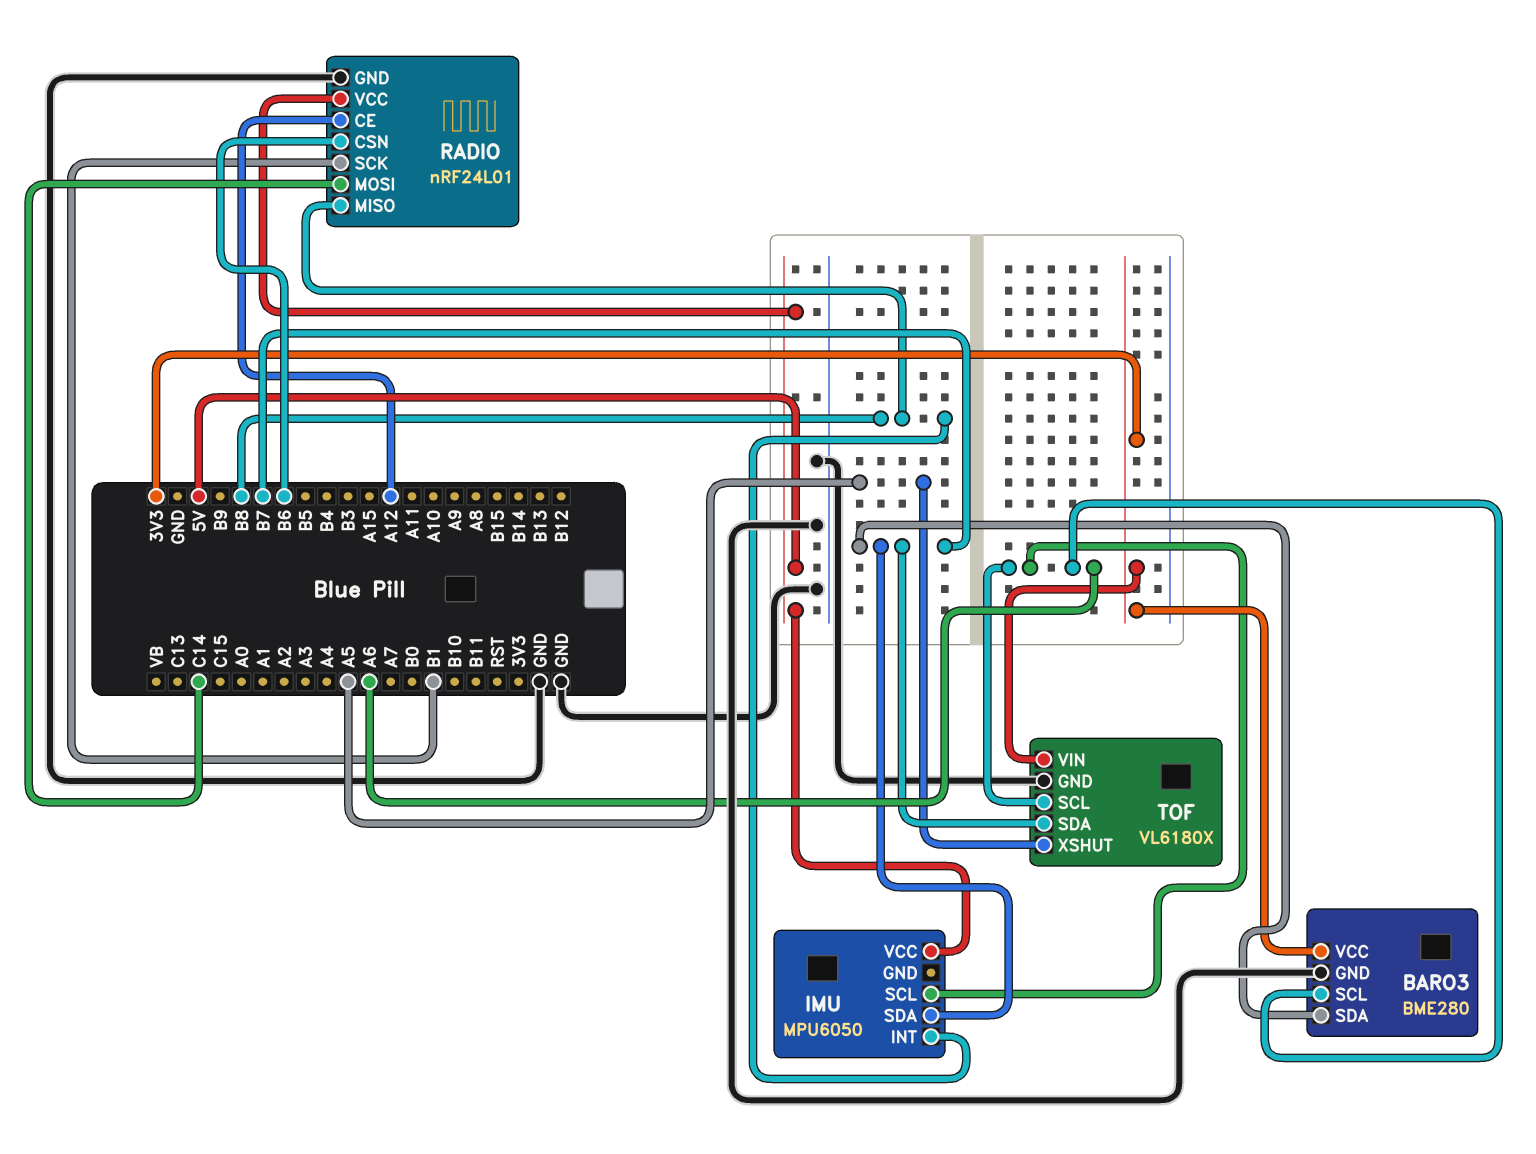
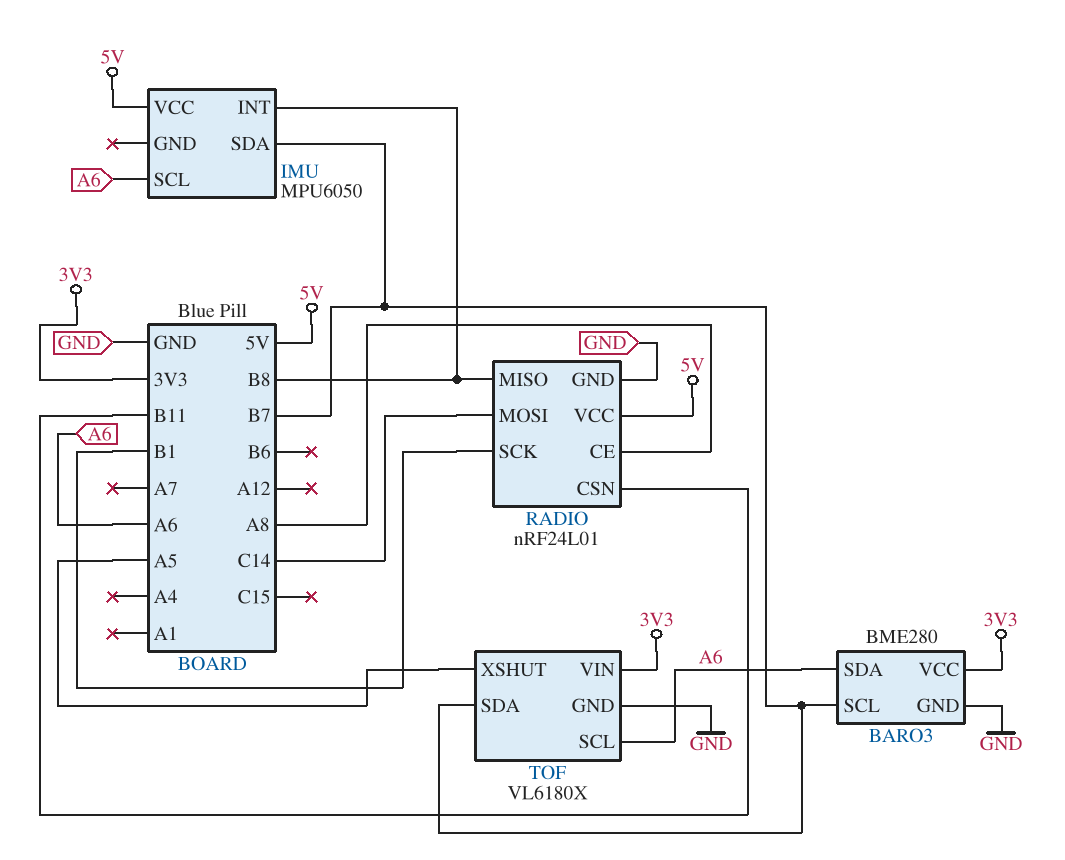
BARO3 pin SCL: A6 -> B7
BARO3 pin SDA: B7 -> A6
RADIO pin CE: A12 -> A8
RADIO pin CSN: B6 -> B11

